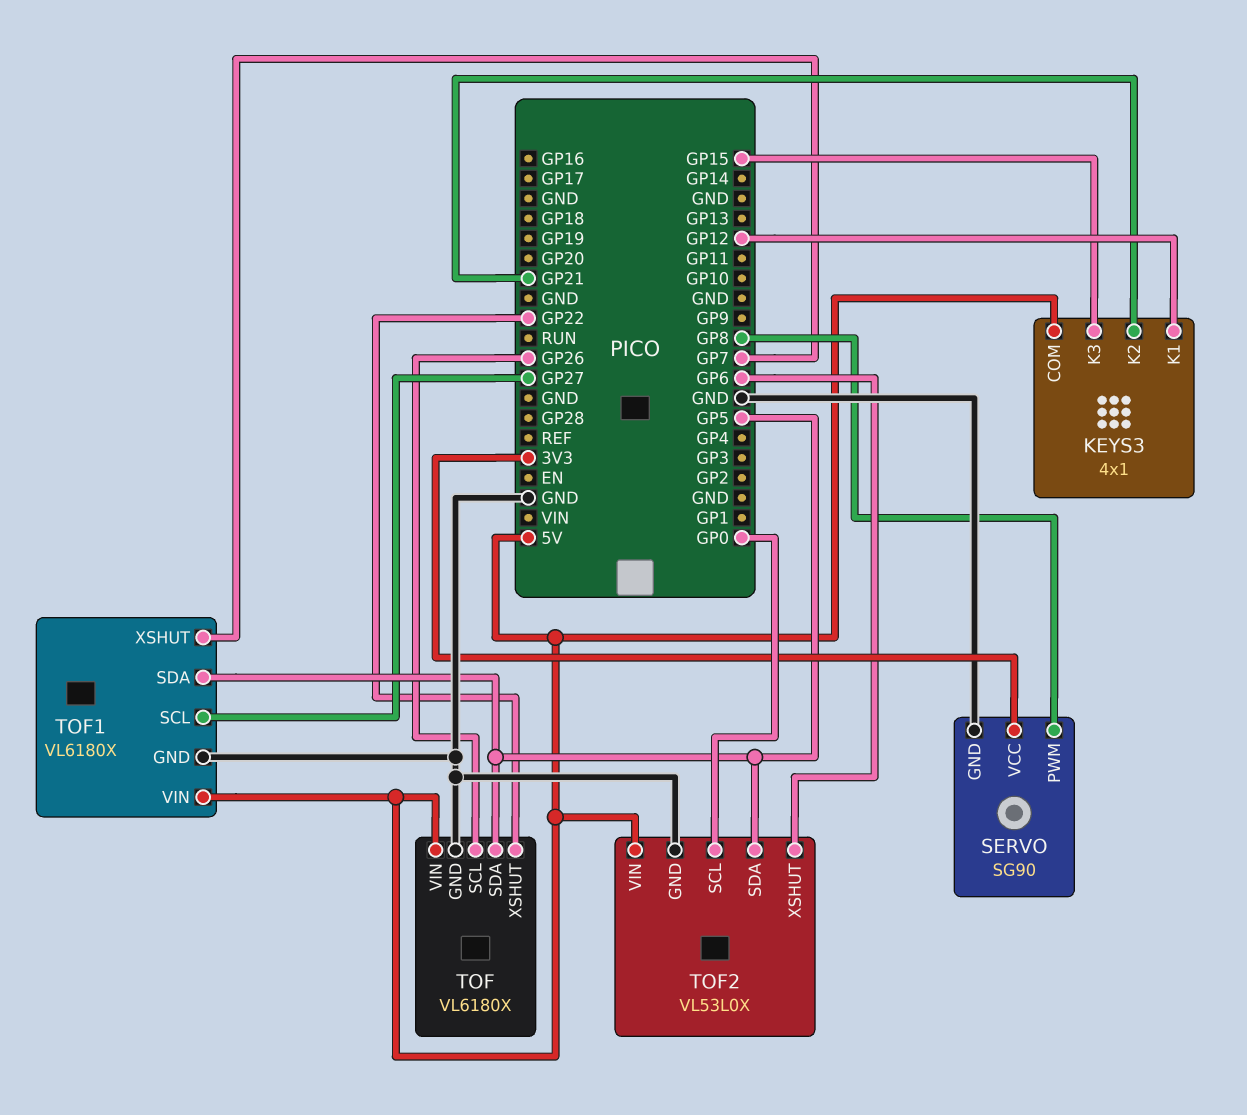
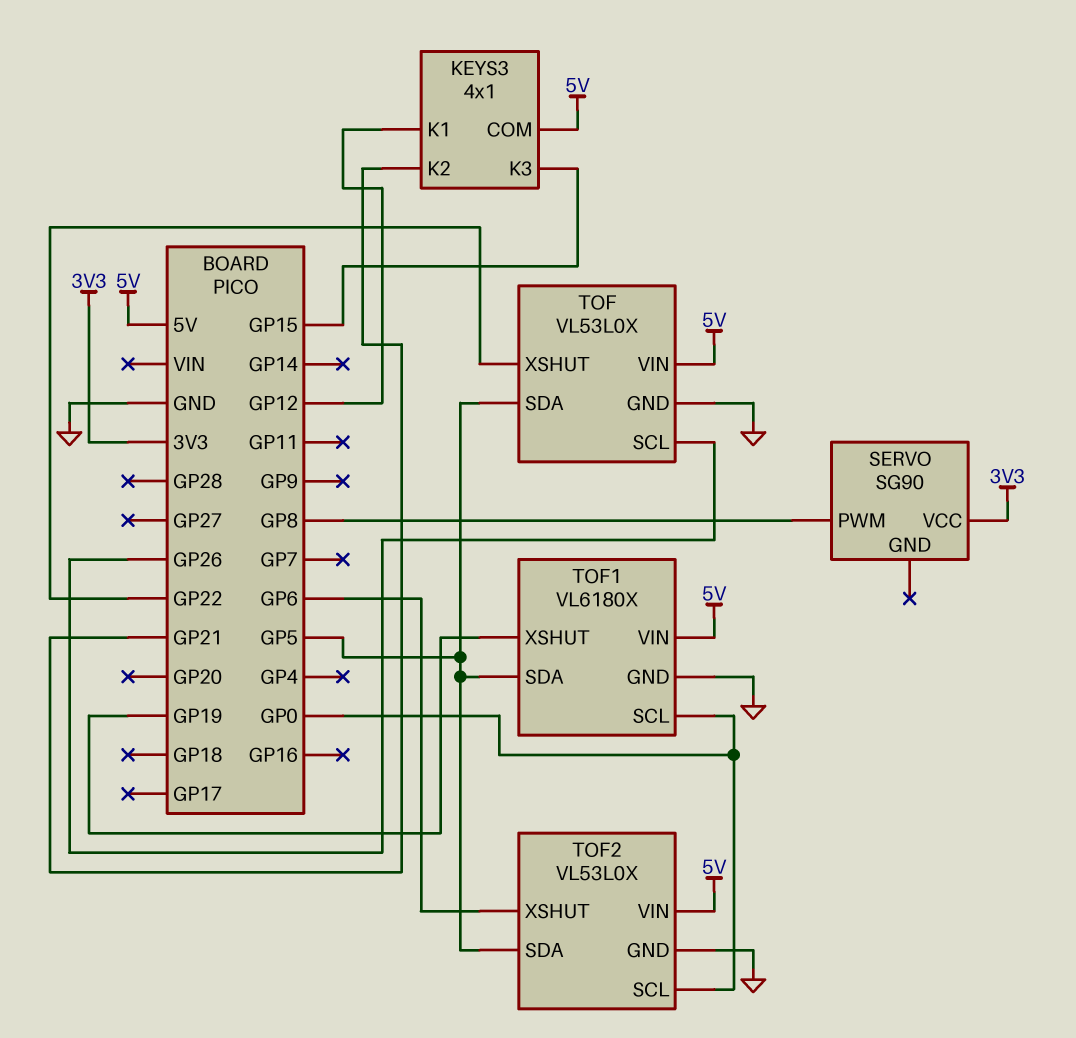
SERVO pin GND: GND -> none
TOF: VL6180X -> VL53L0X
TOF1 pin SCL: GP27 -> GP0
TOF1 pin XSHUT: GP7 -> GP19

